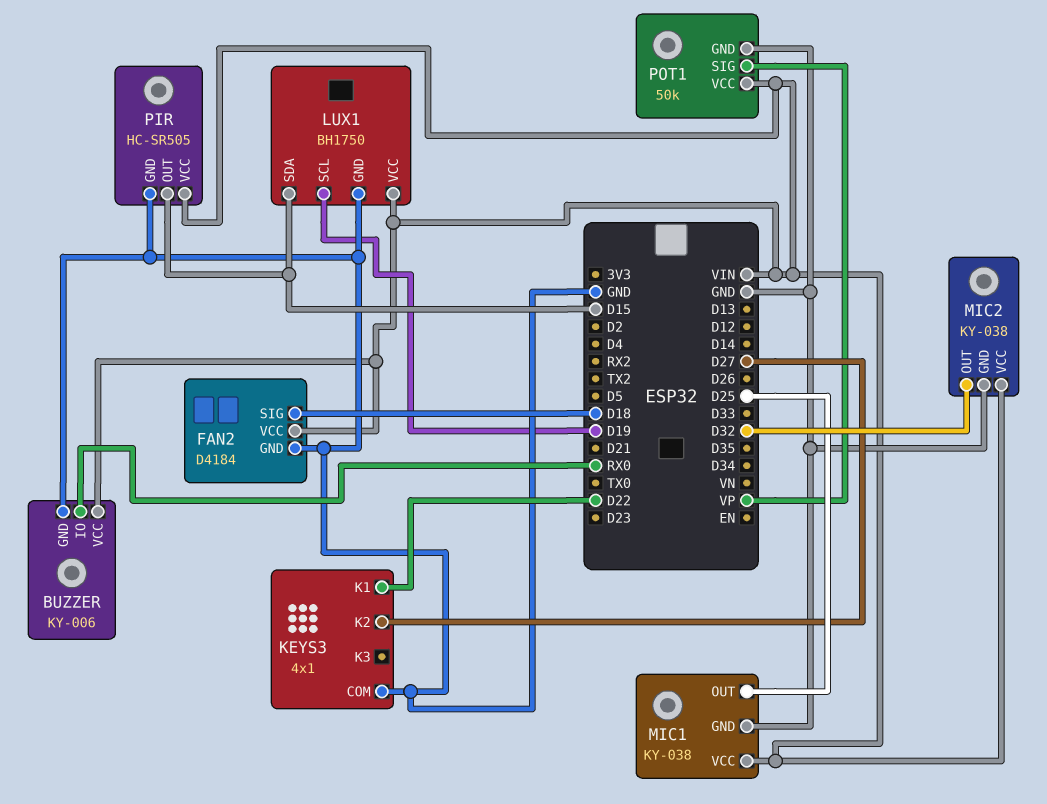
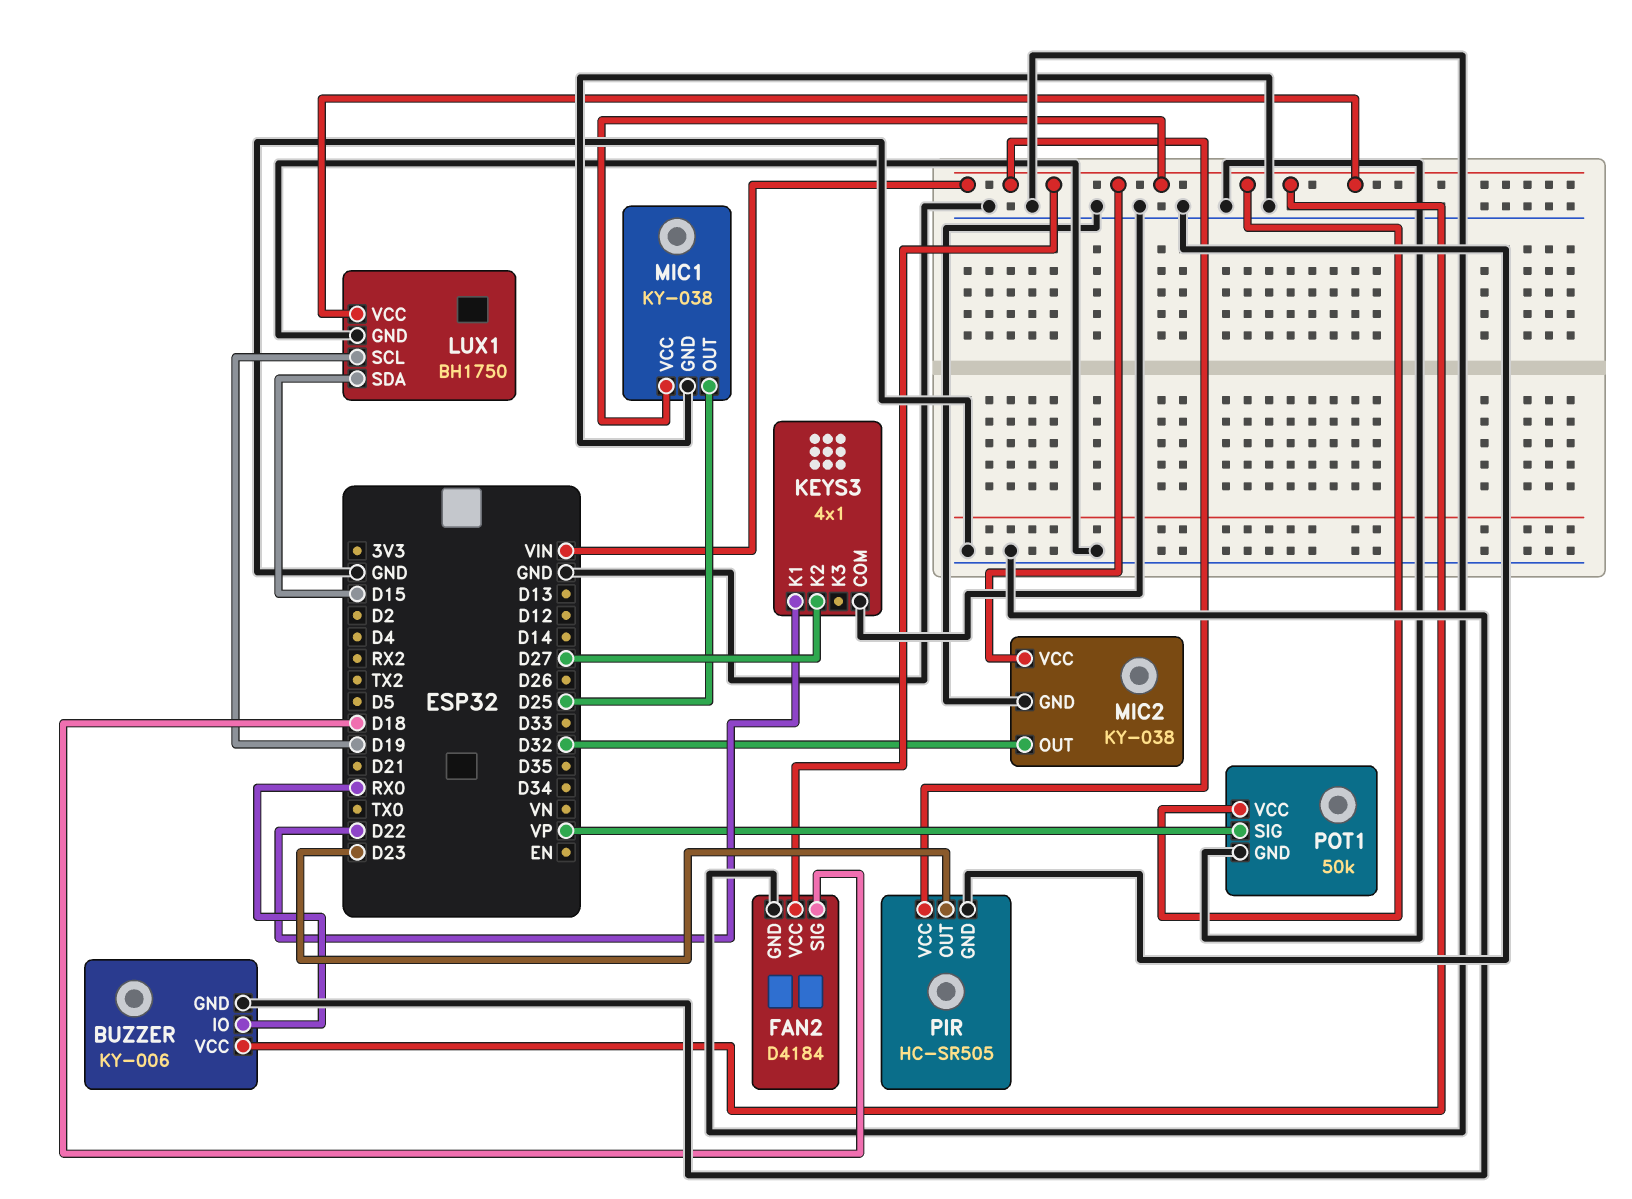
PIR pin OUT: D15 -> D23

